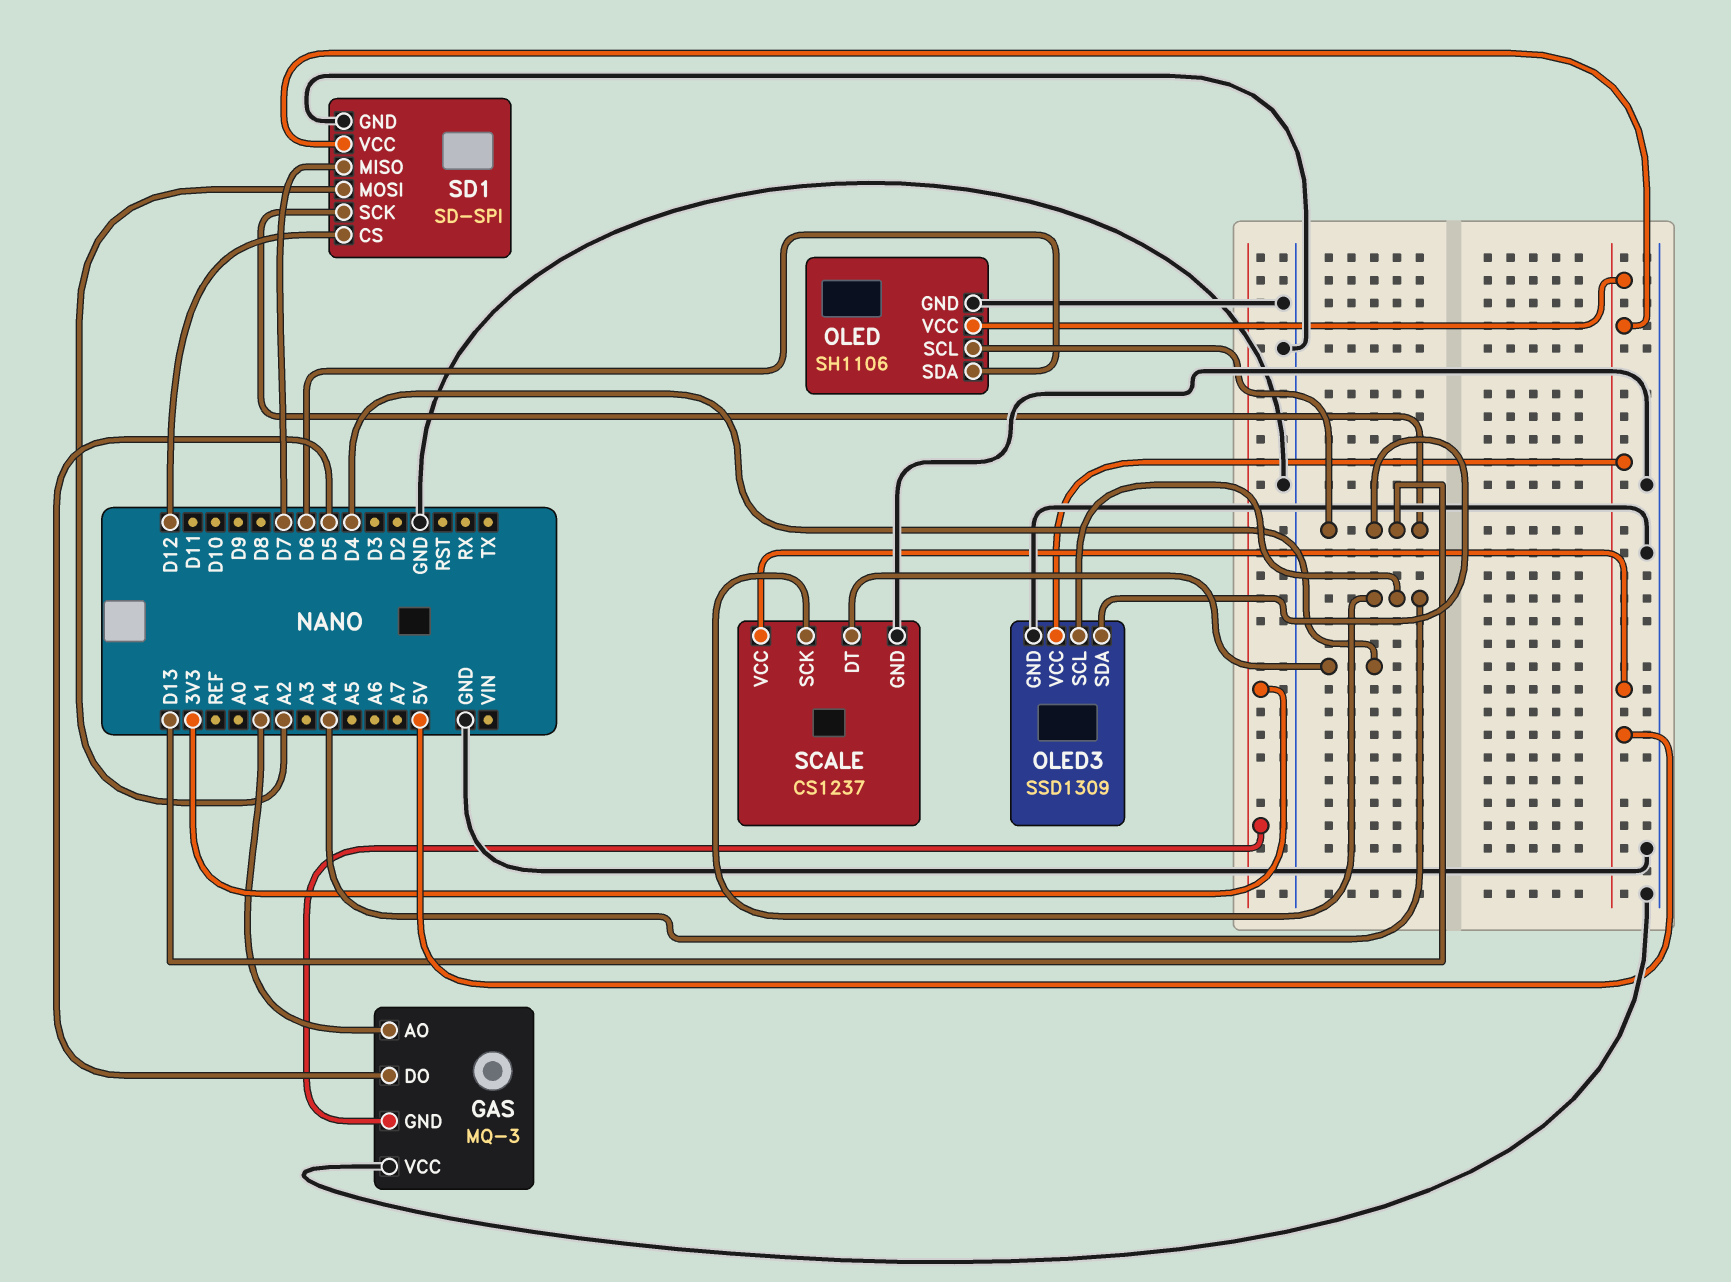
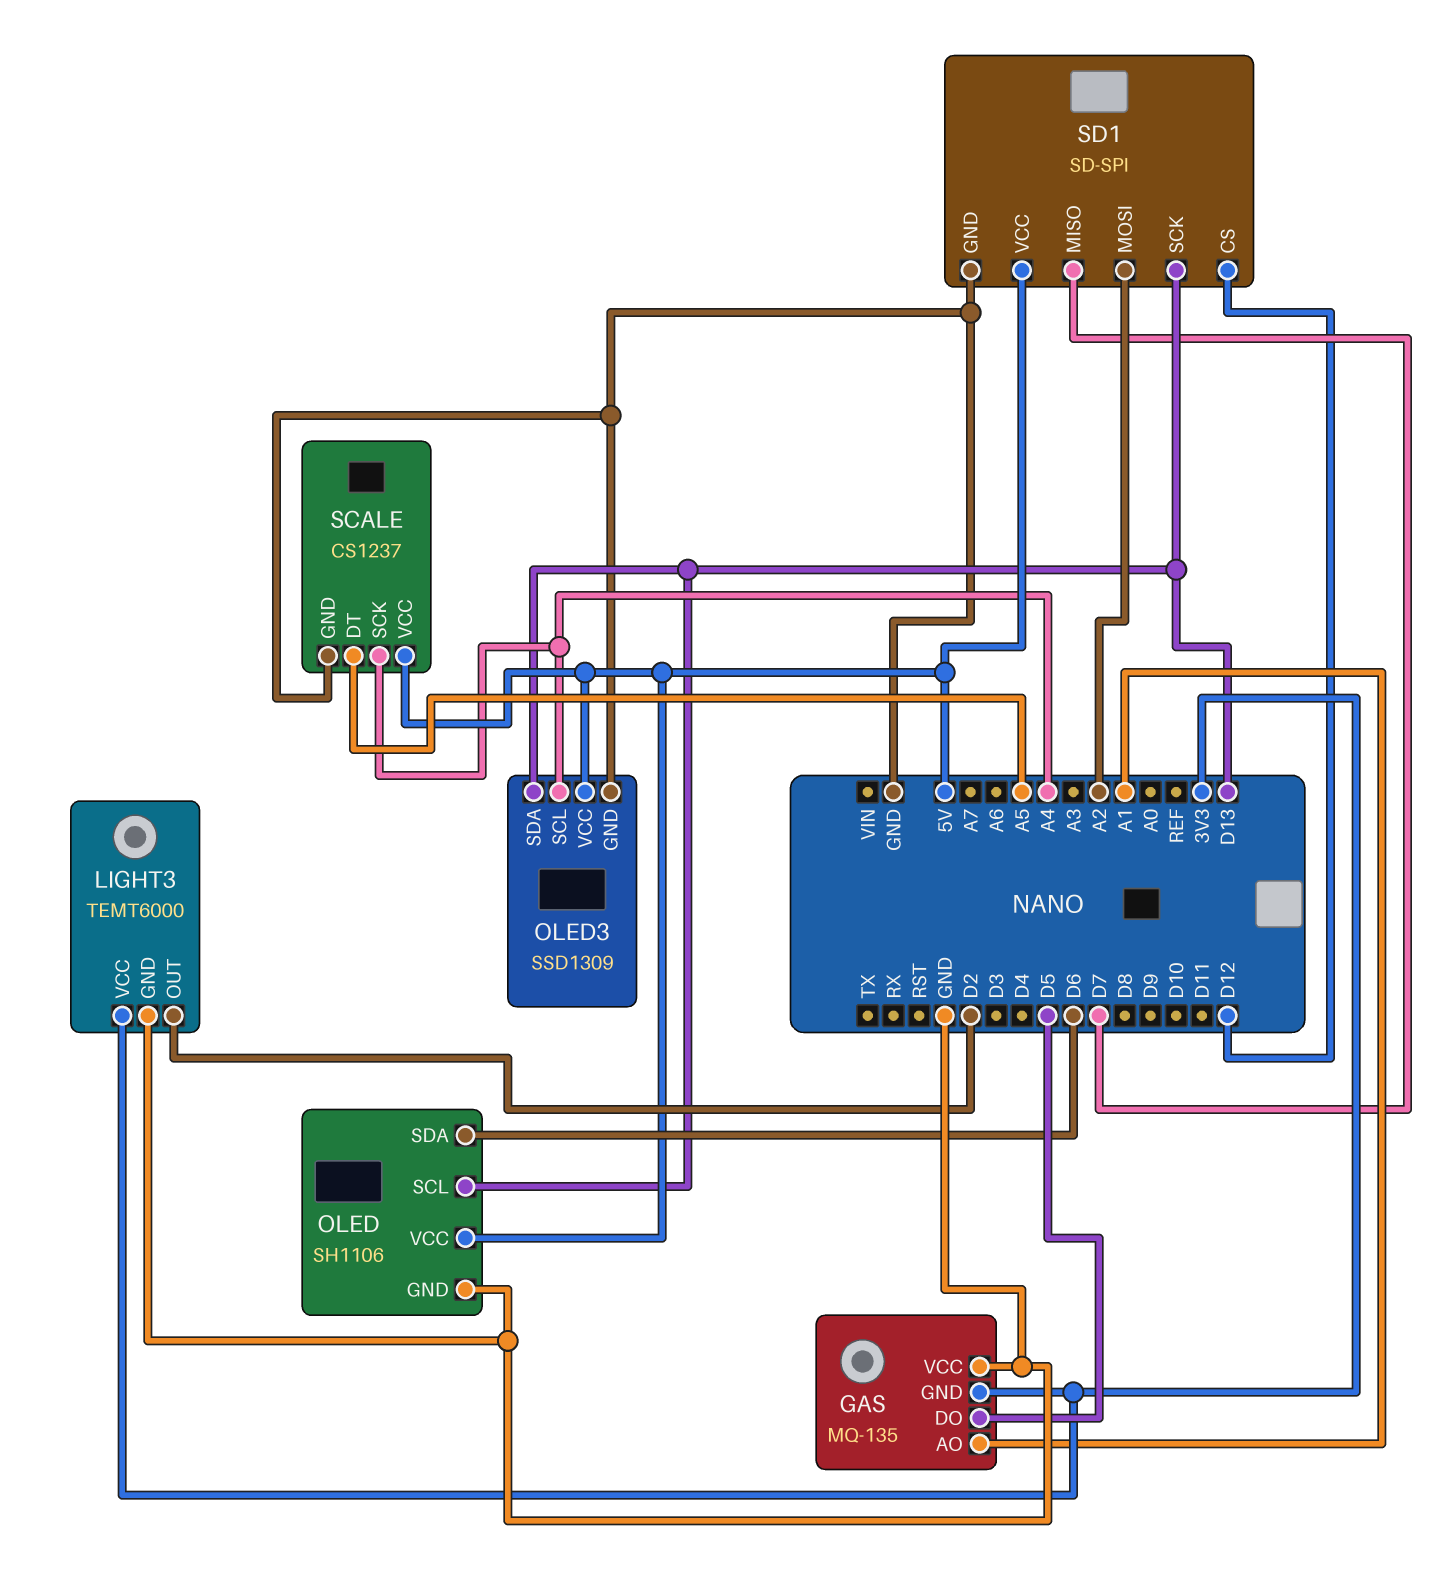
GAS: MQ-3 -> MQ-135
LIGHT3: none -> TEMT6000
LIGHT3 pin GND: none -> GND
LIGHT3 pin OUT: none -> D2
LIGHT3 pin VCC: none -> 3V3
SCALE pin DT: D4 -> A5

